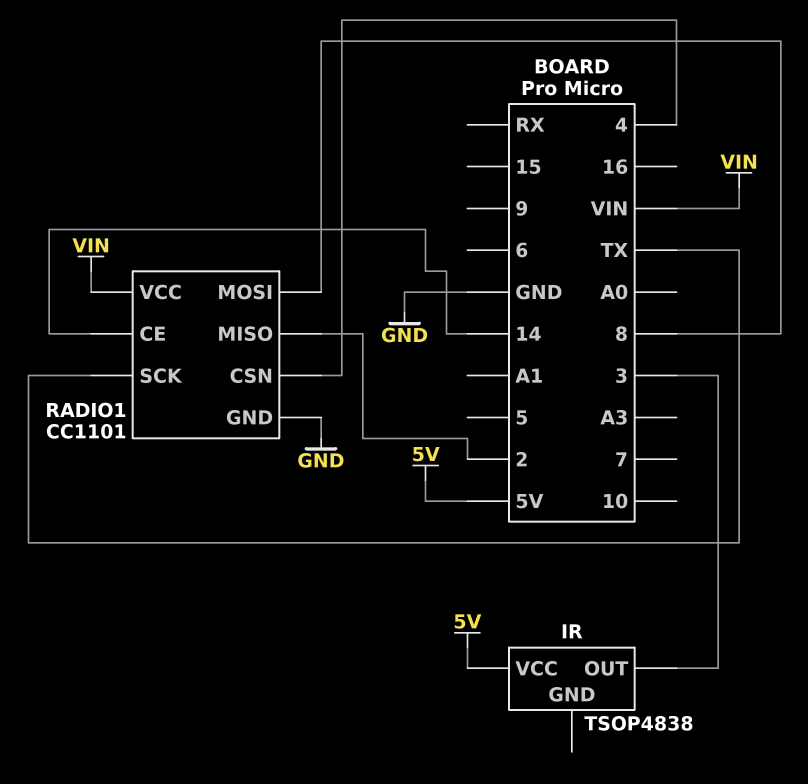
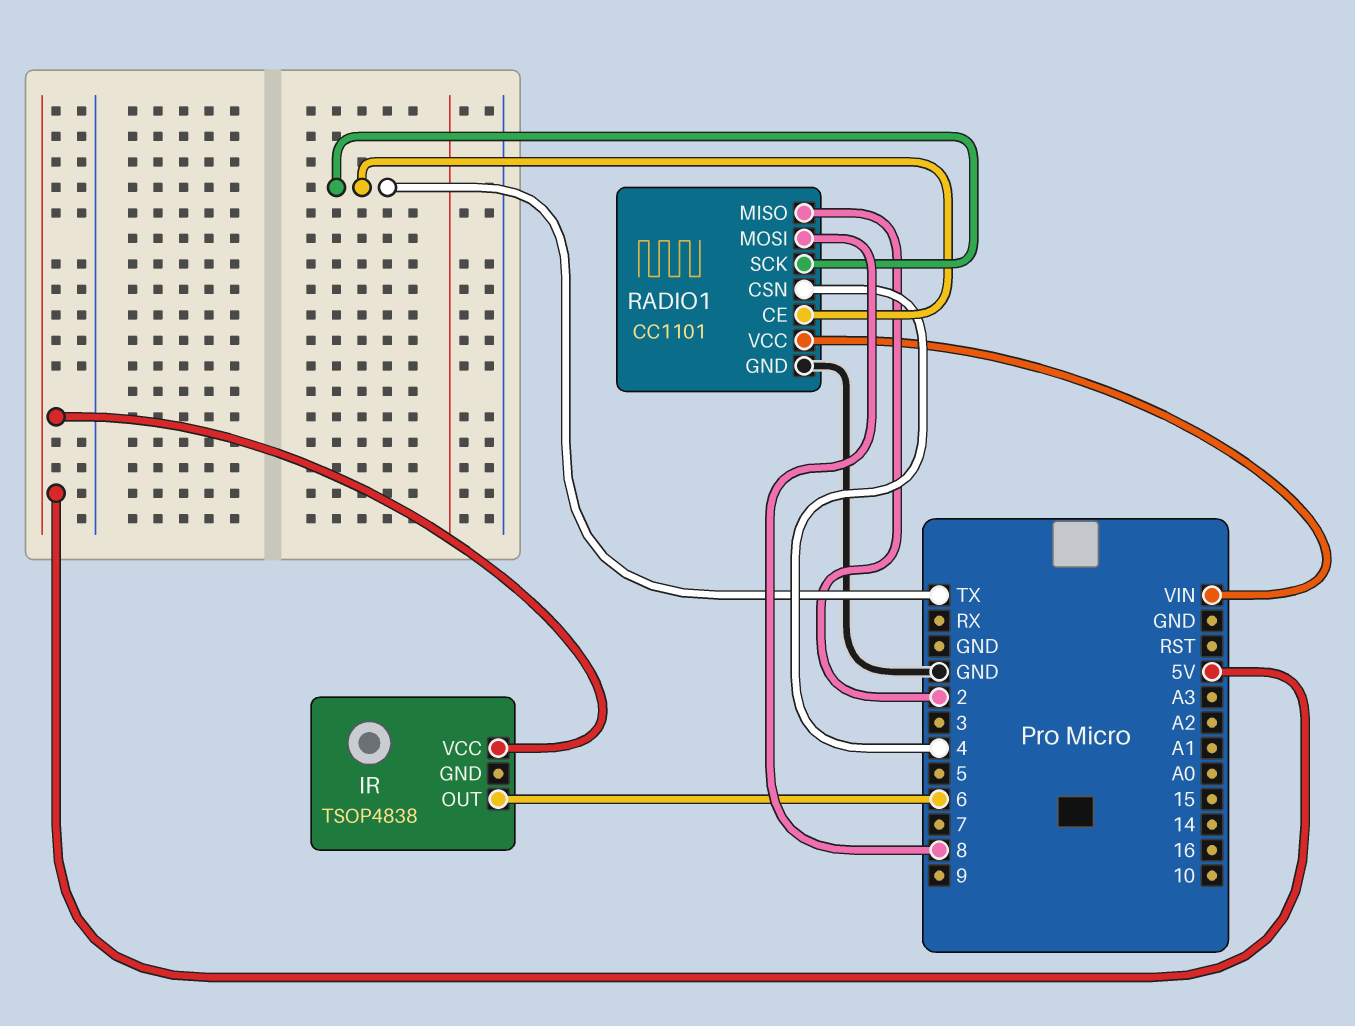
IR pin OUT: 3 -> 6
RADIO1 pin CE: 14 -> TX

